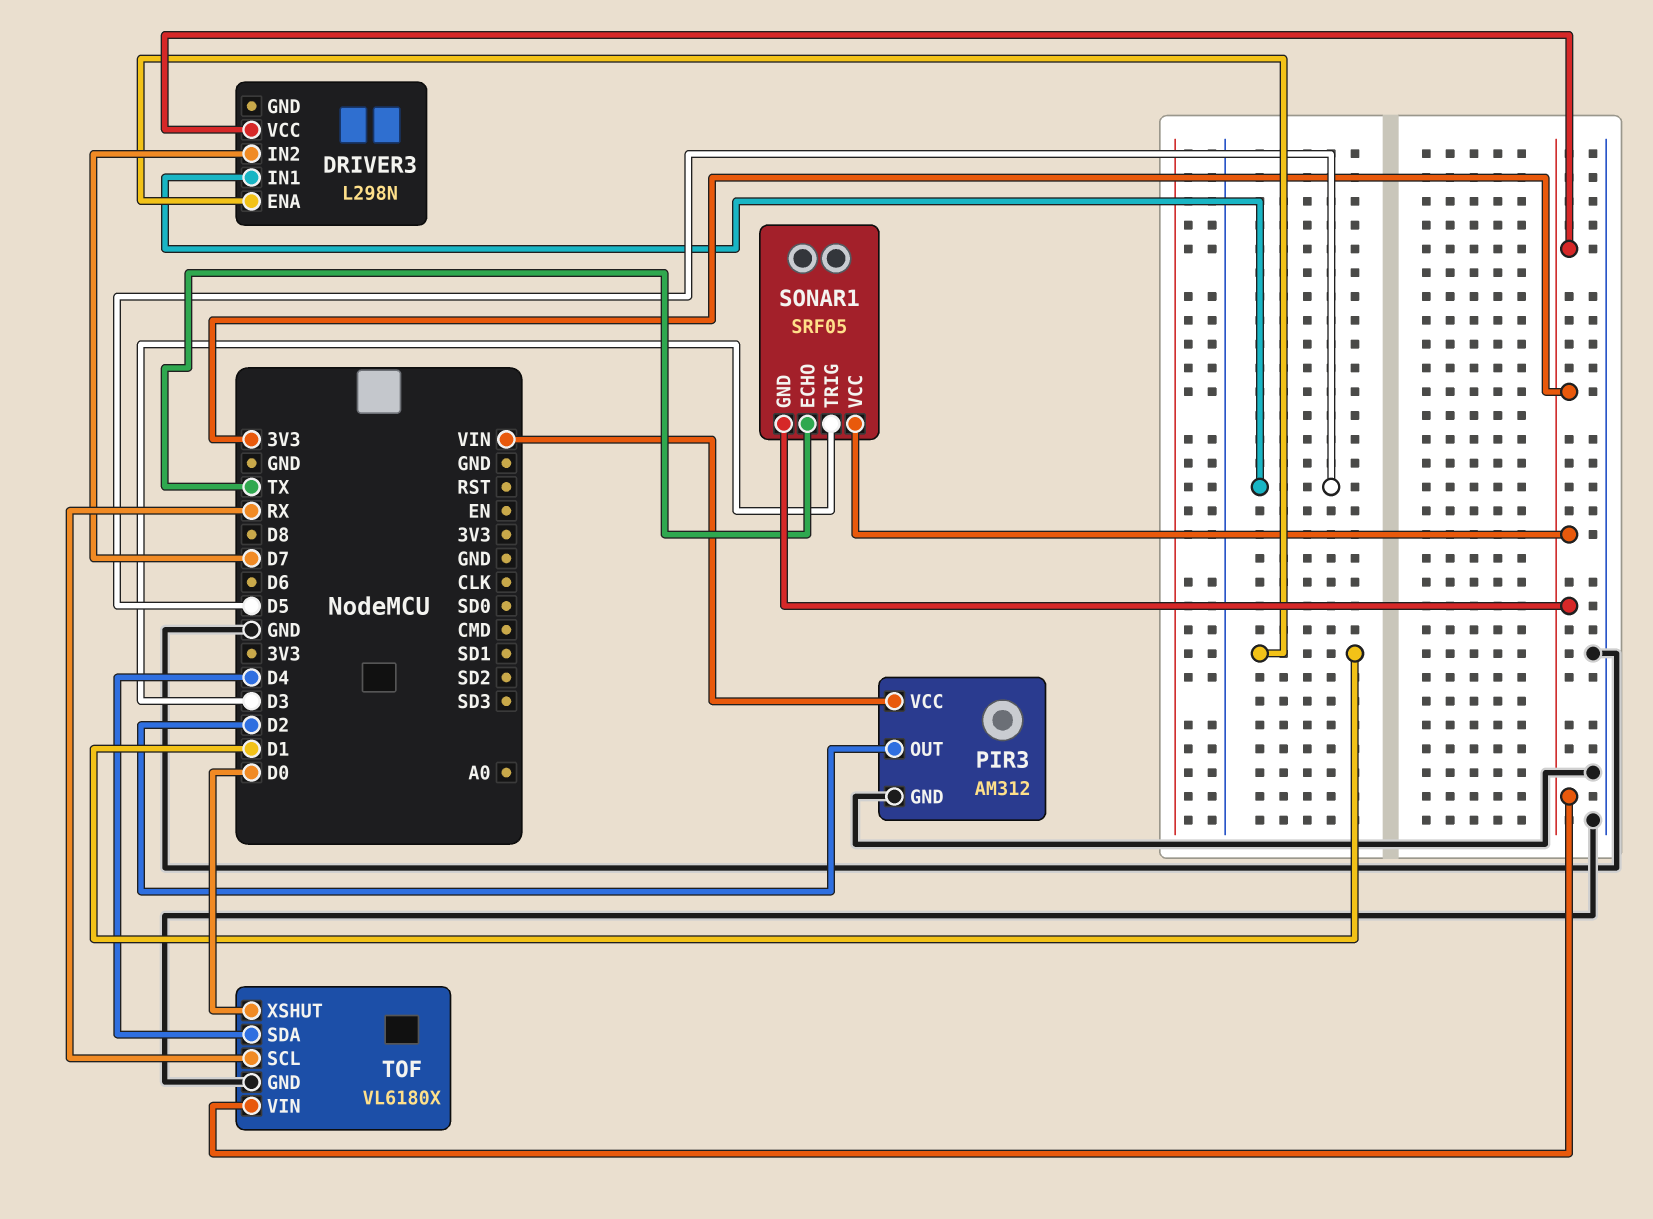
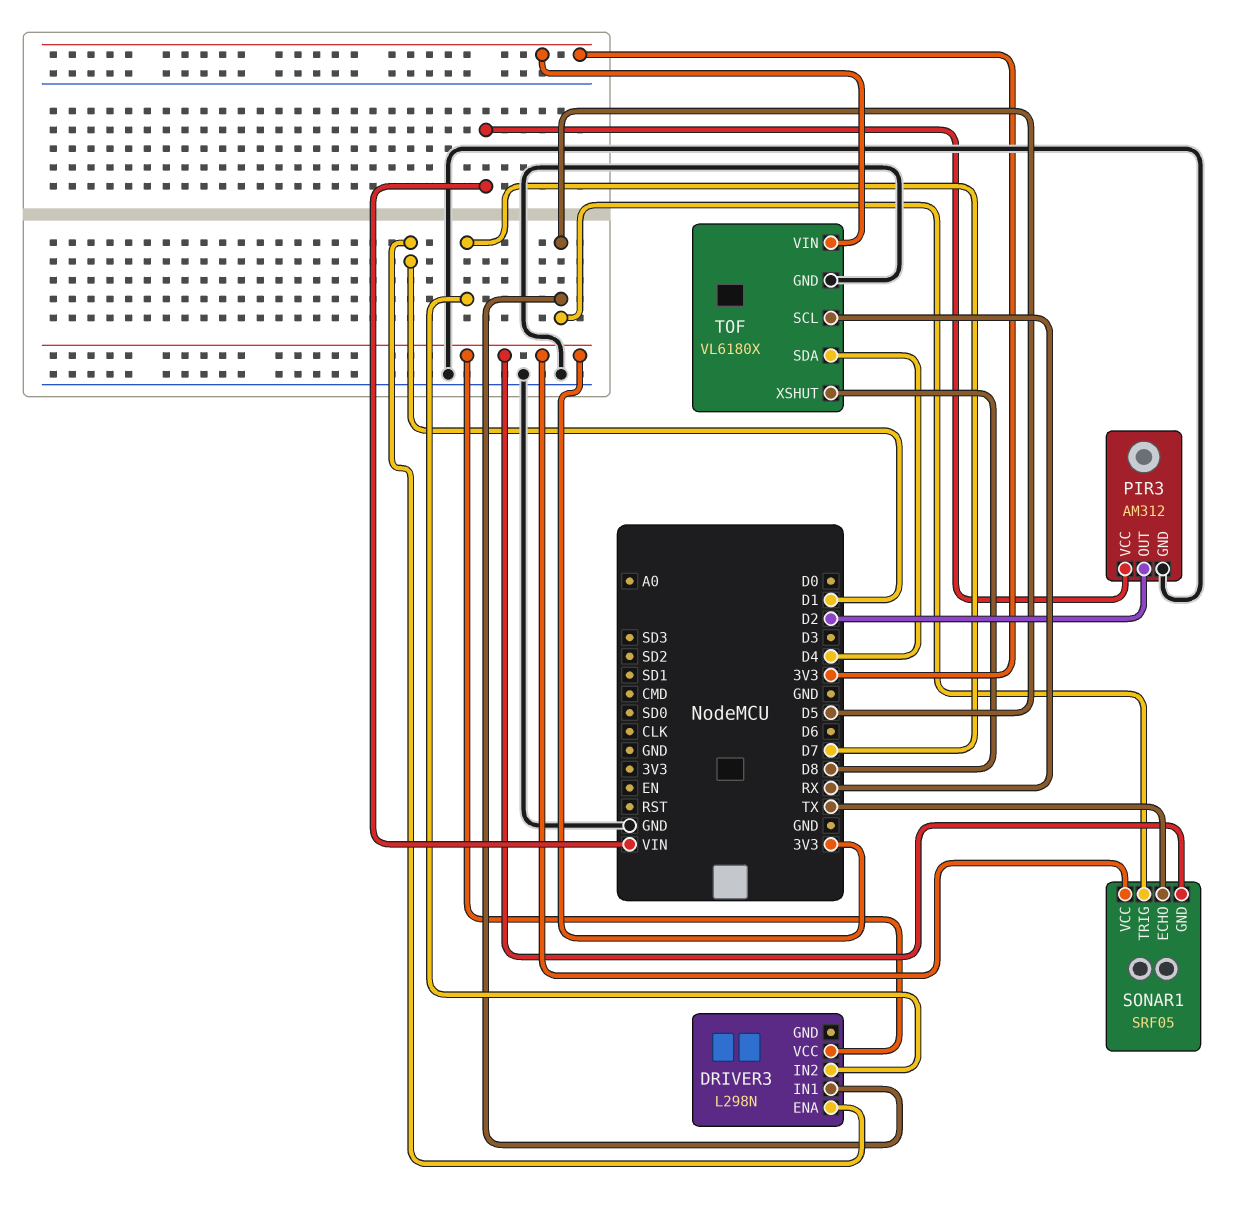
SONAR1 pin TRIG: D3 -> D5
TOF pin XSHUT: D0 -> D8

